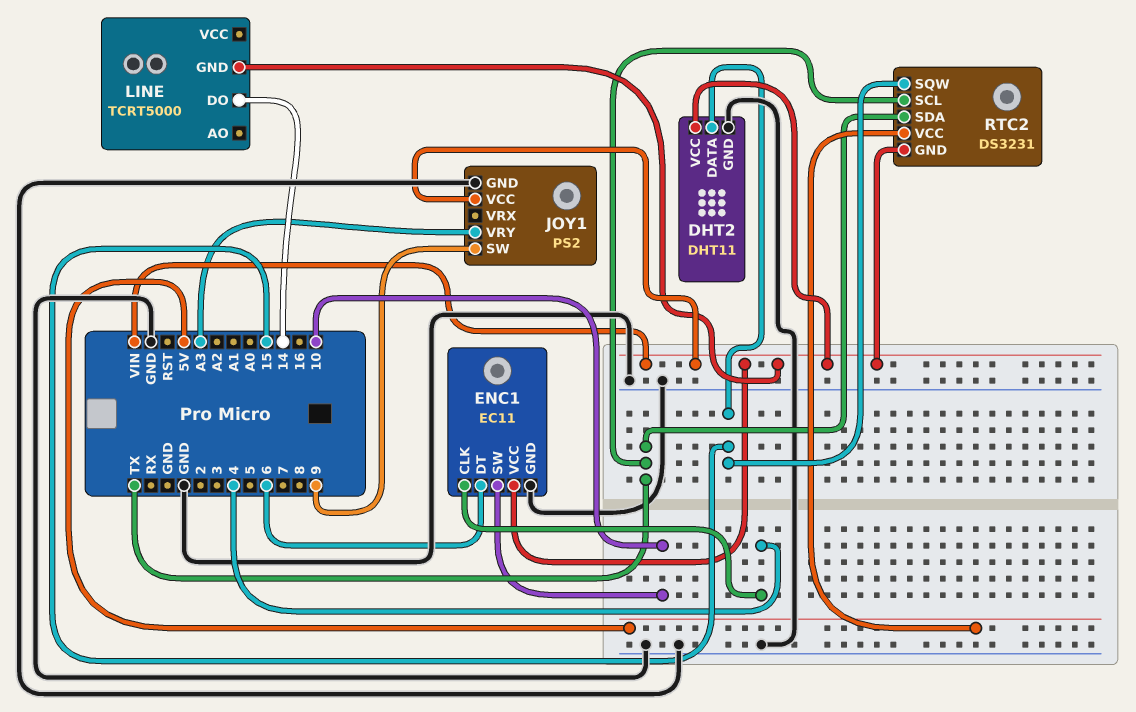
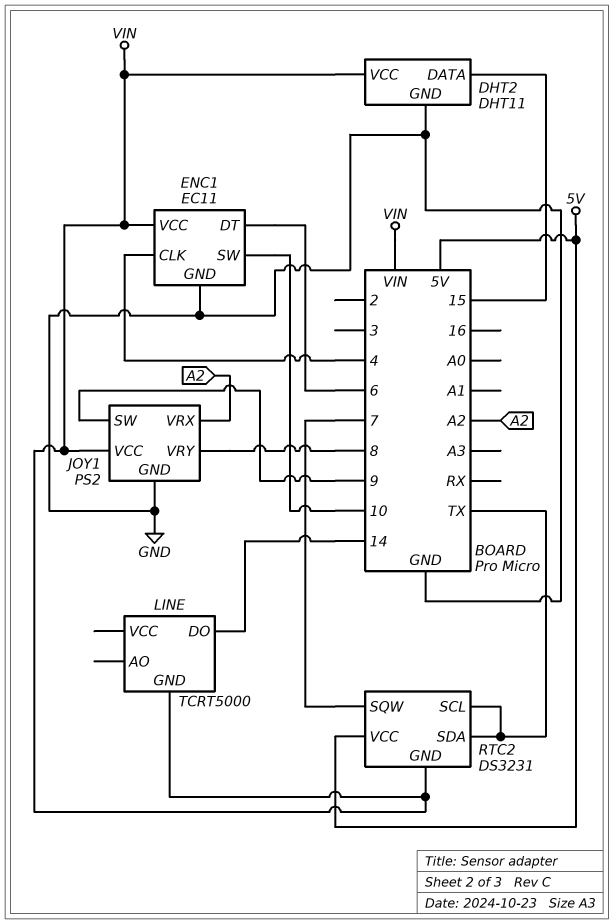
JOY1 pin VRX: none -> A2
JOY1 pin VRY: A3 -> 8
RTC2 pin SQW: 15 -> 7

